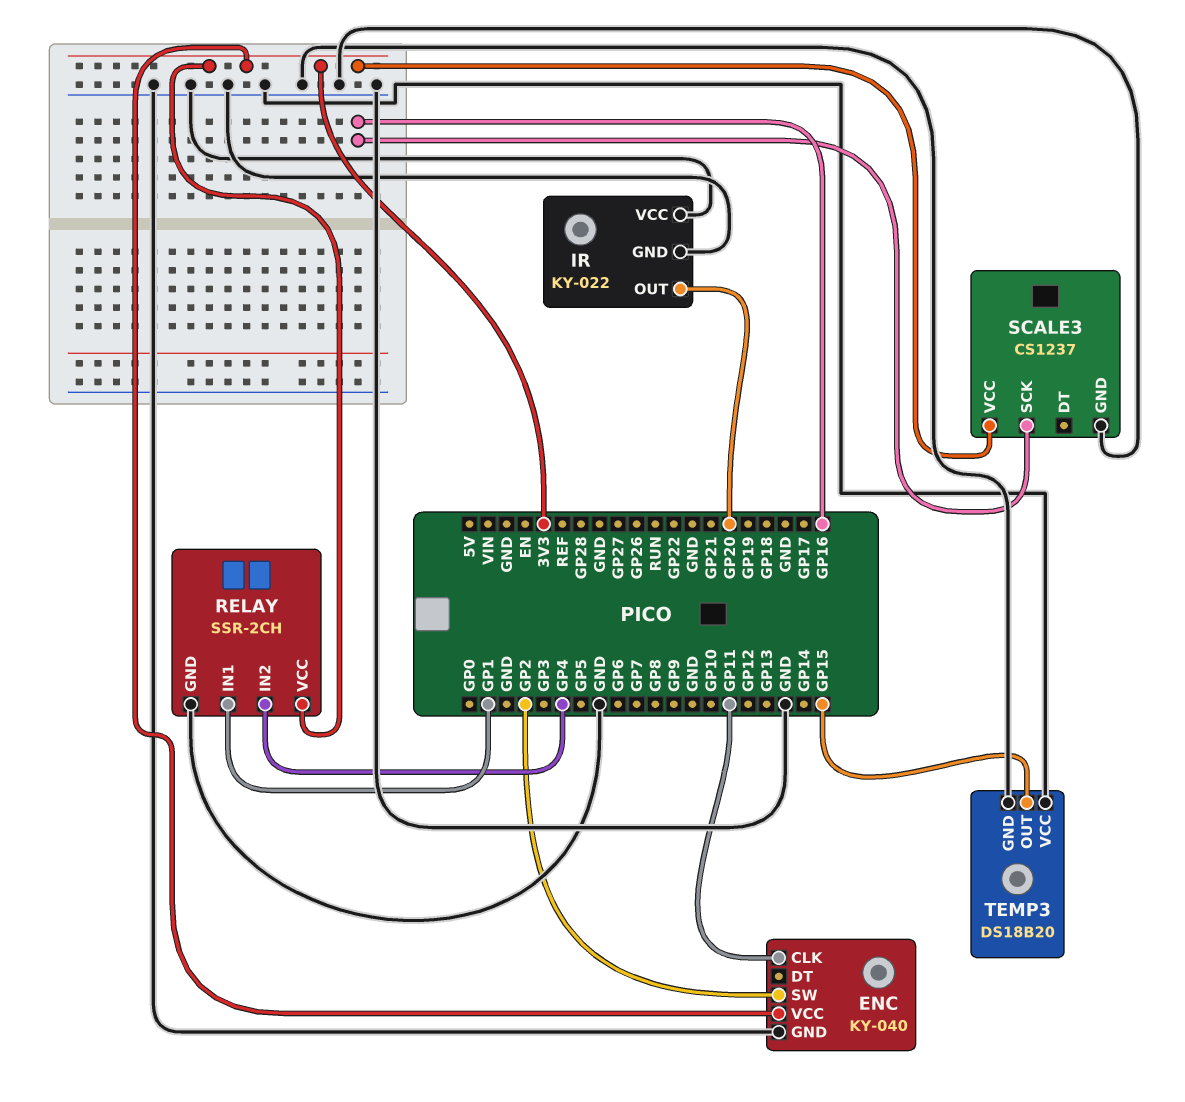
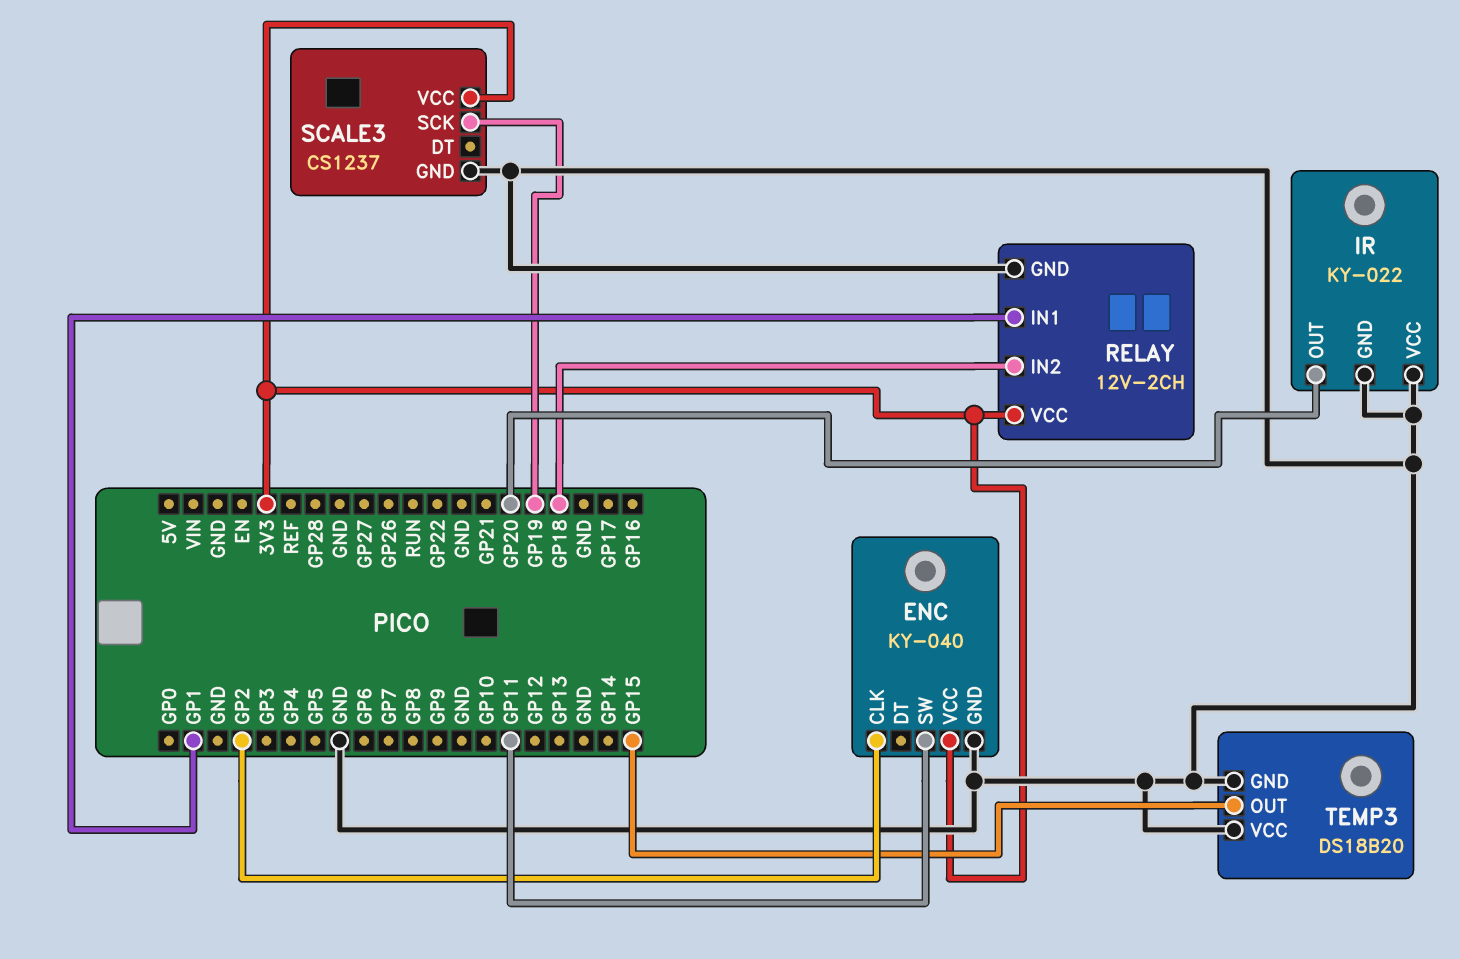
ENC pin CLK: GP11 -> GP2
ENC pin SW: GP2 -> GP11
RELAY: SSR-2CH -> 12V-2CH
RELAY pin IN2: GP4 -> GP18
SCALE3 pin SCK: GP16 -> GP19

